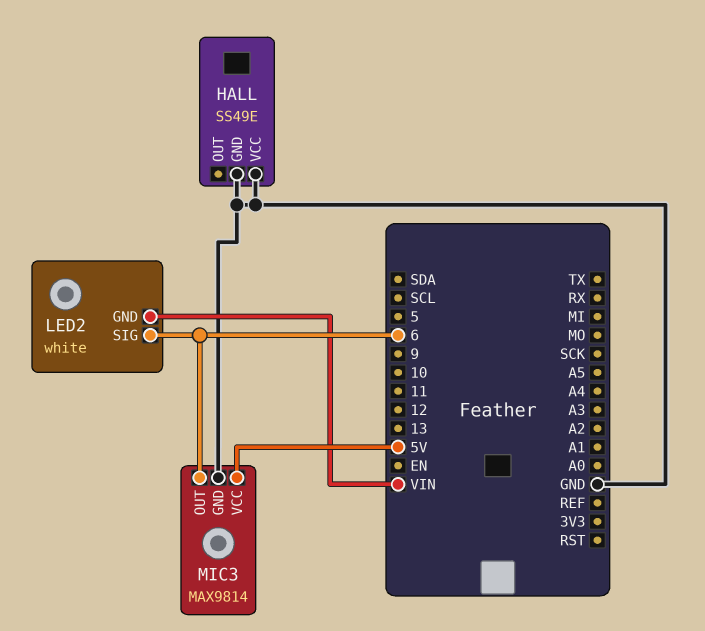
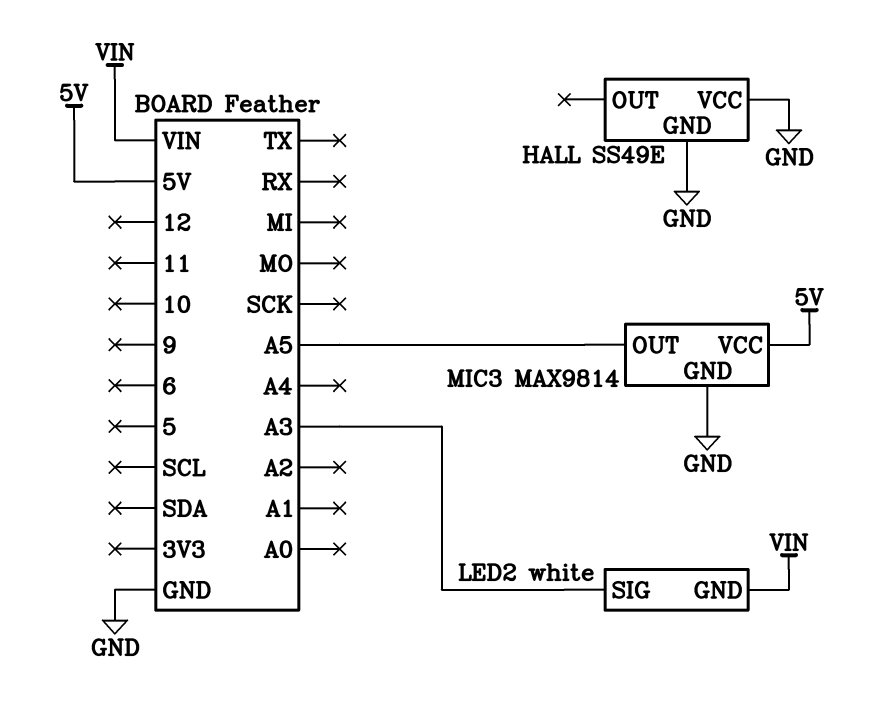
LED2 pin SIG: 6 -> A3
MIC3 pin OUT: 6 -> A5

